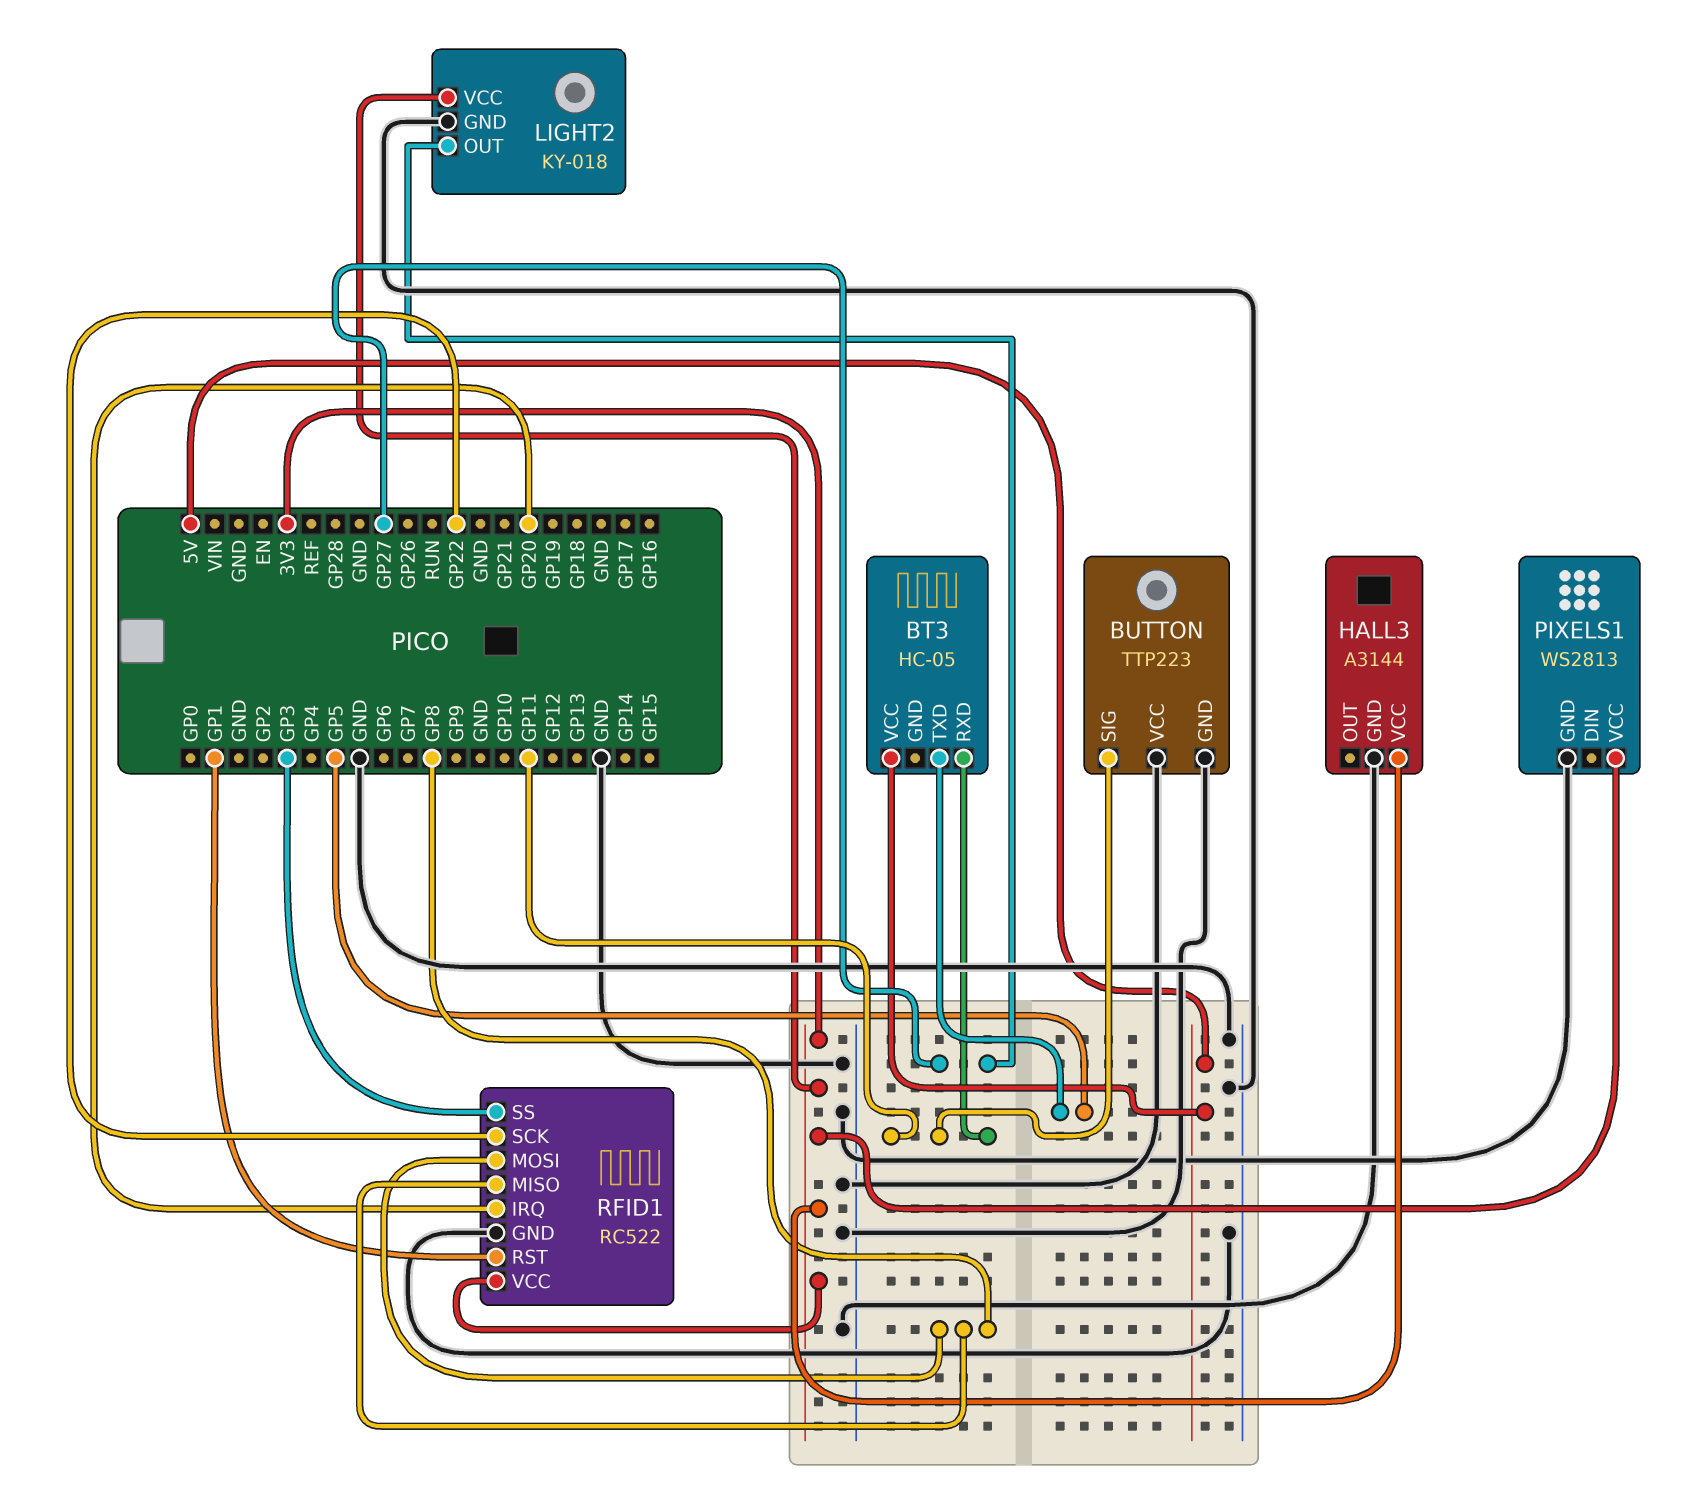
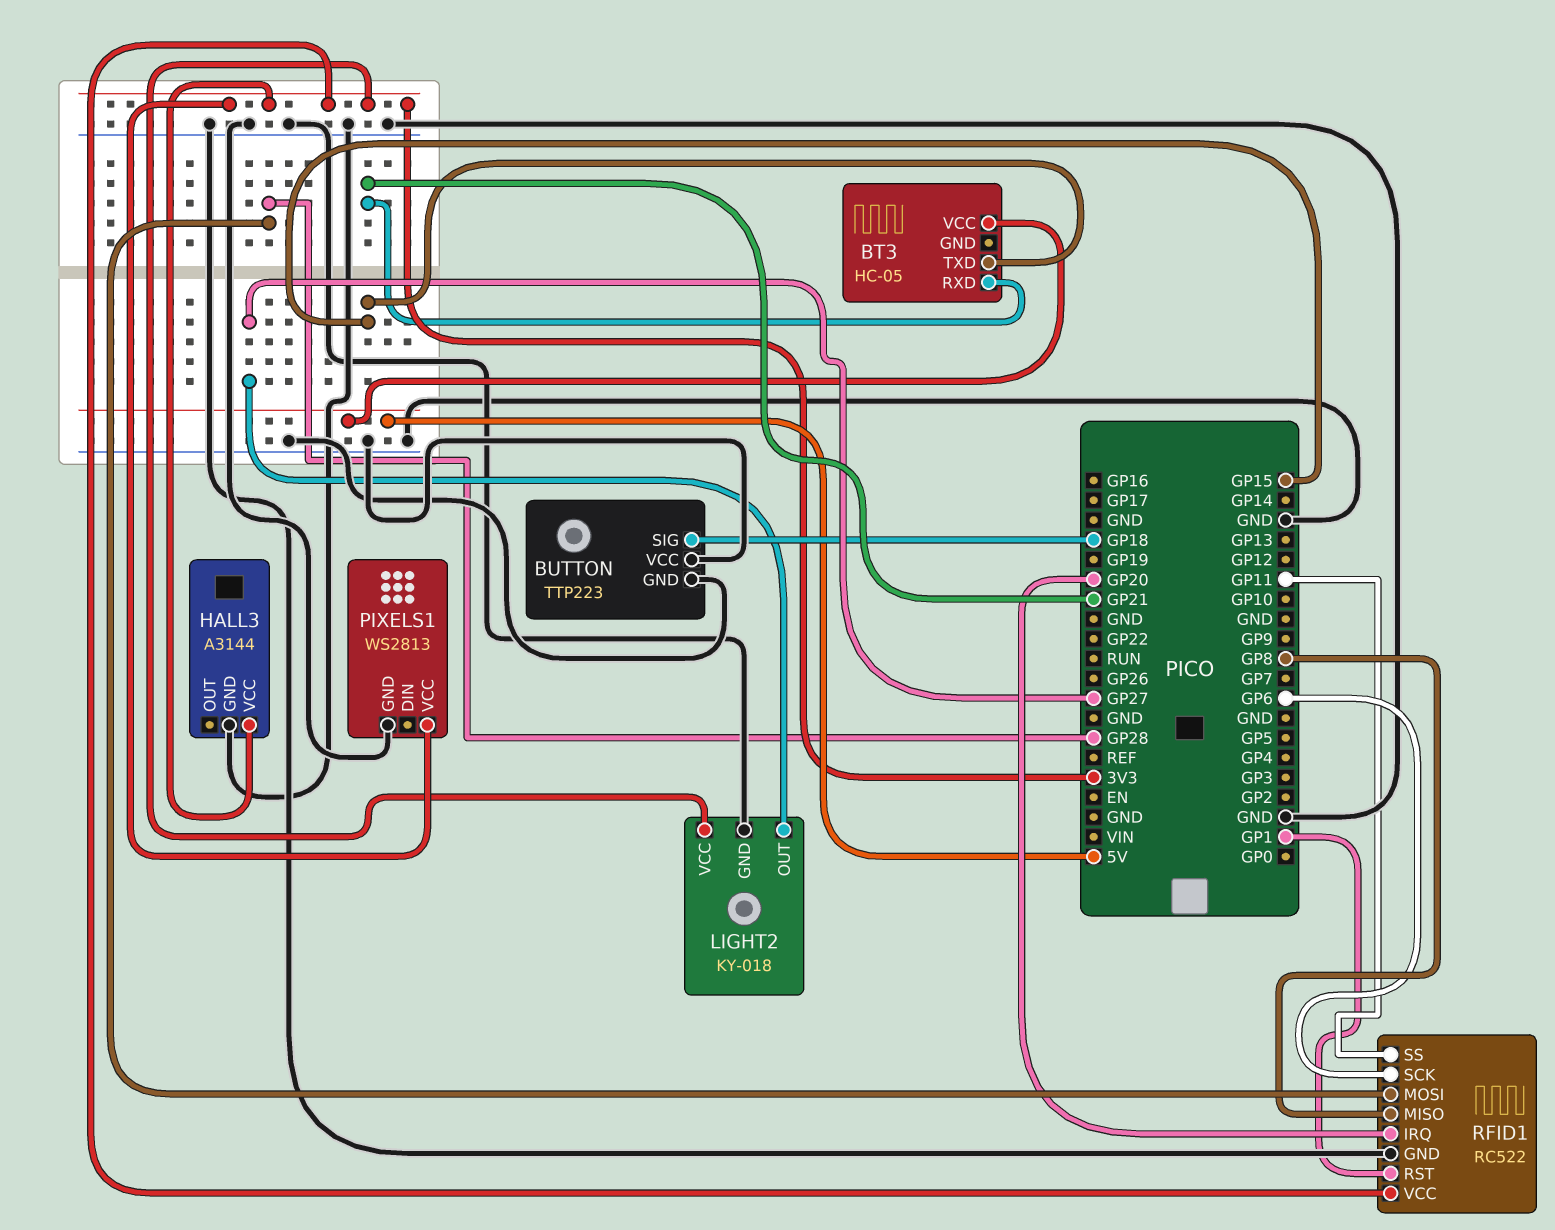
BT3 pin RXD: GP11 -> GP21
BT3 pin TXD: GP5 -> GP15
BUTTON pin SIG: GP11 -> GP18
RFID1 pin MOSI: GP8 -> GP28
RFID1 pin SCK: GP22 -> GP6
RFID1 pin SS: GP3 -> GP11

